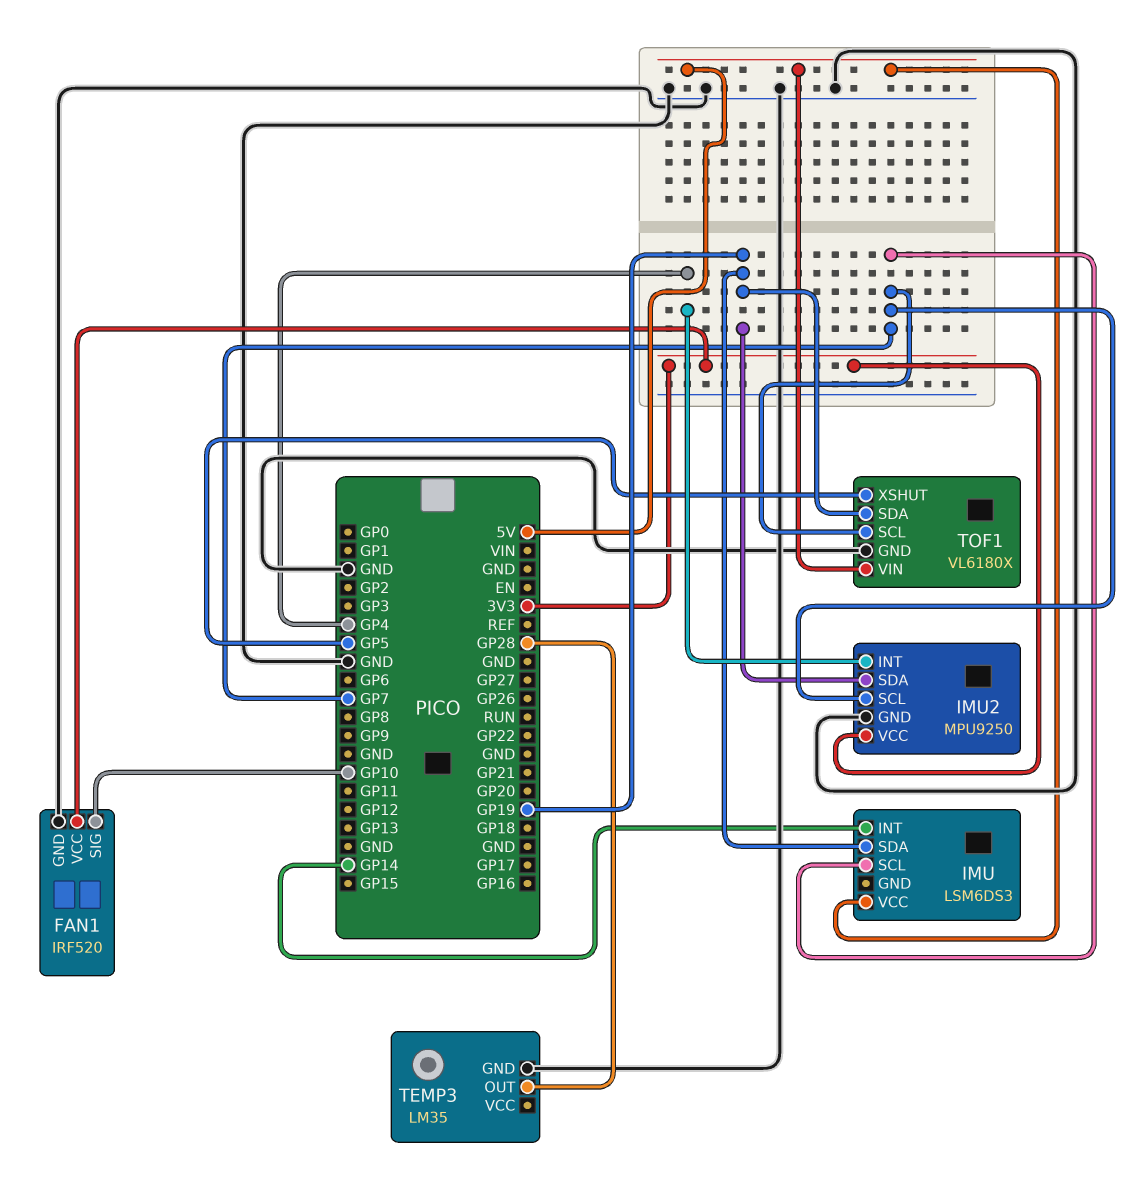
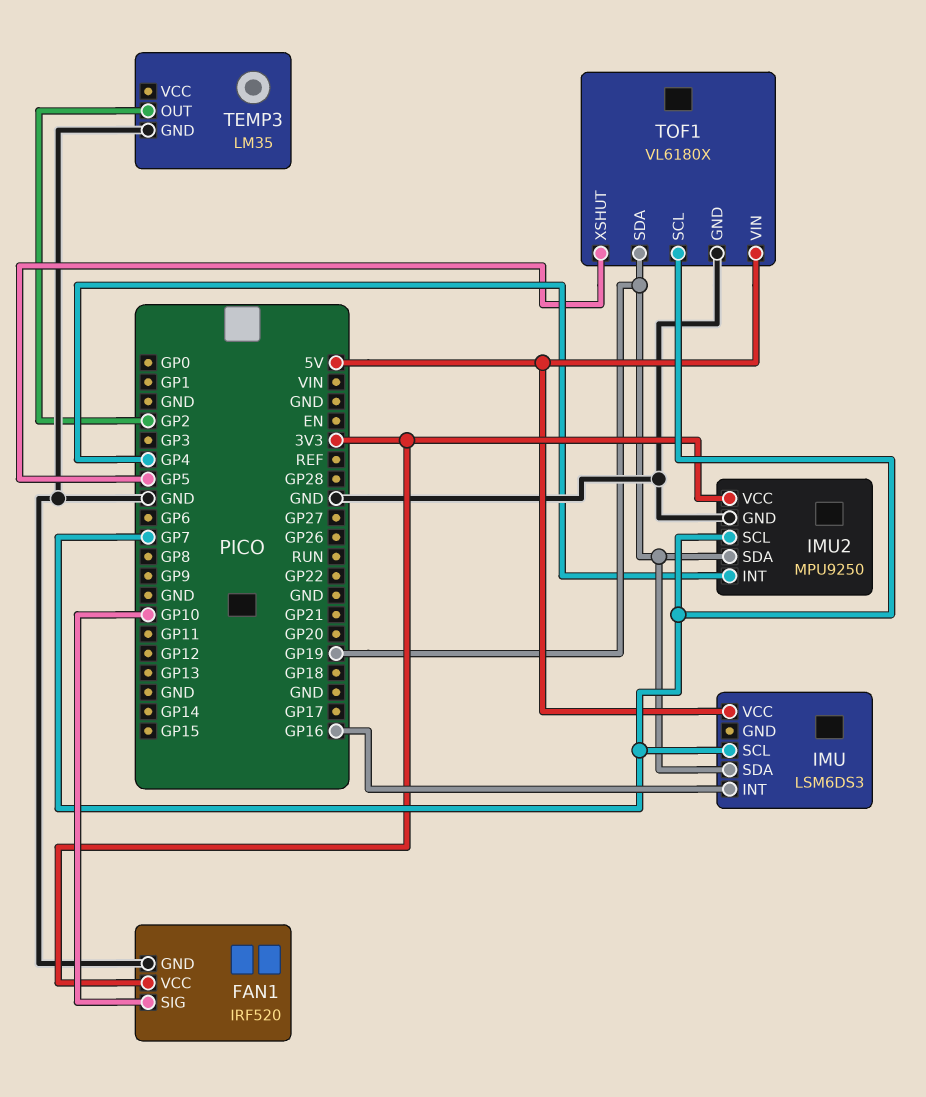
IMU pin INT: GP14 -> GP16
TEMP3 pin OUT: GP28 -> GP2

